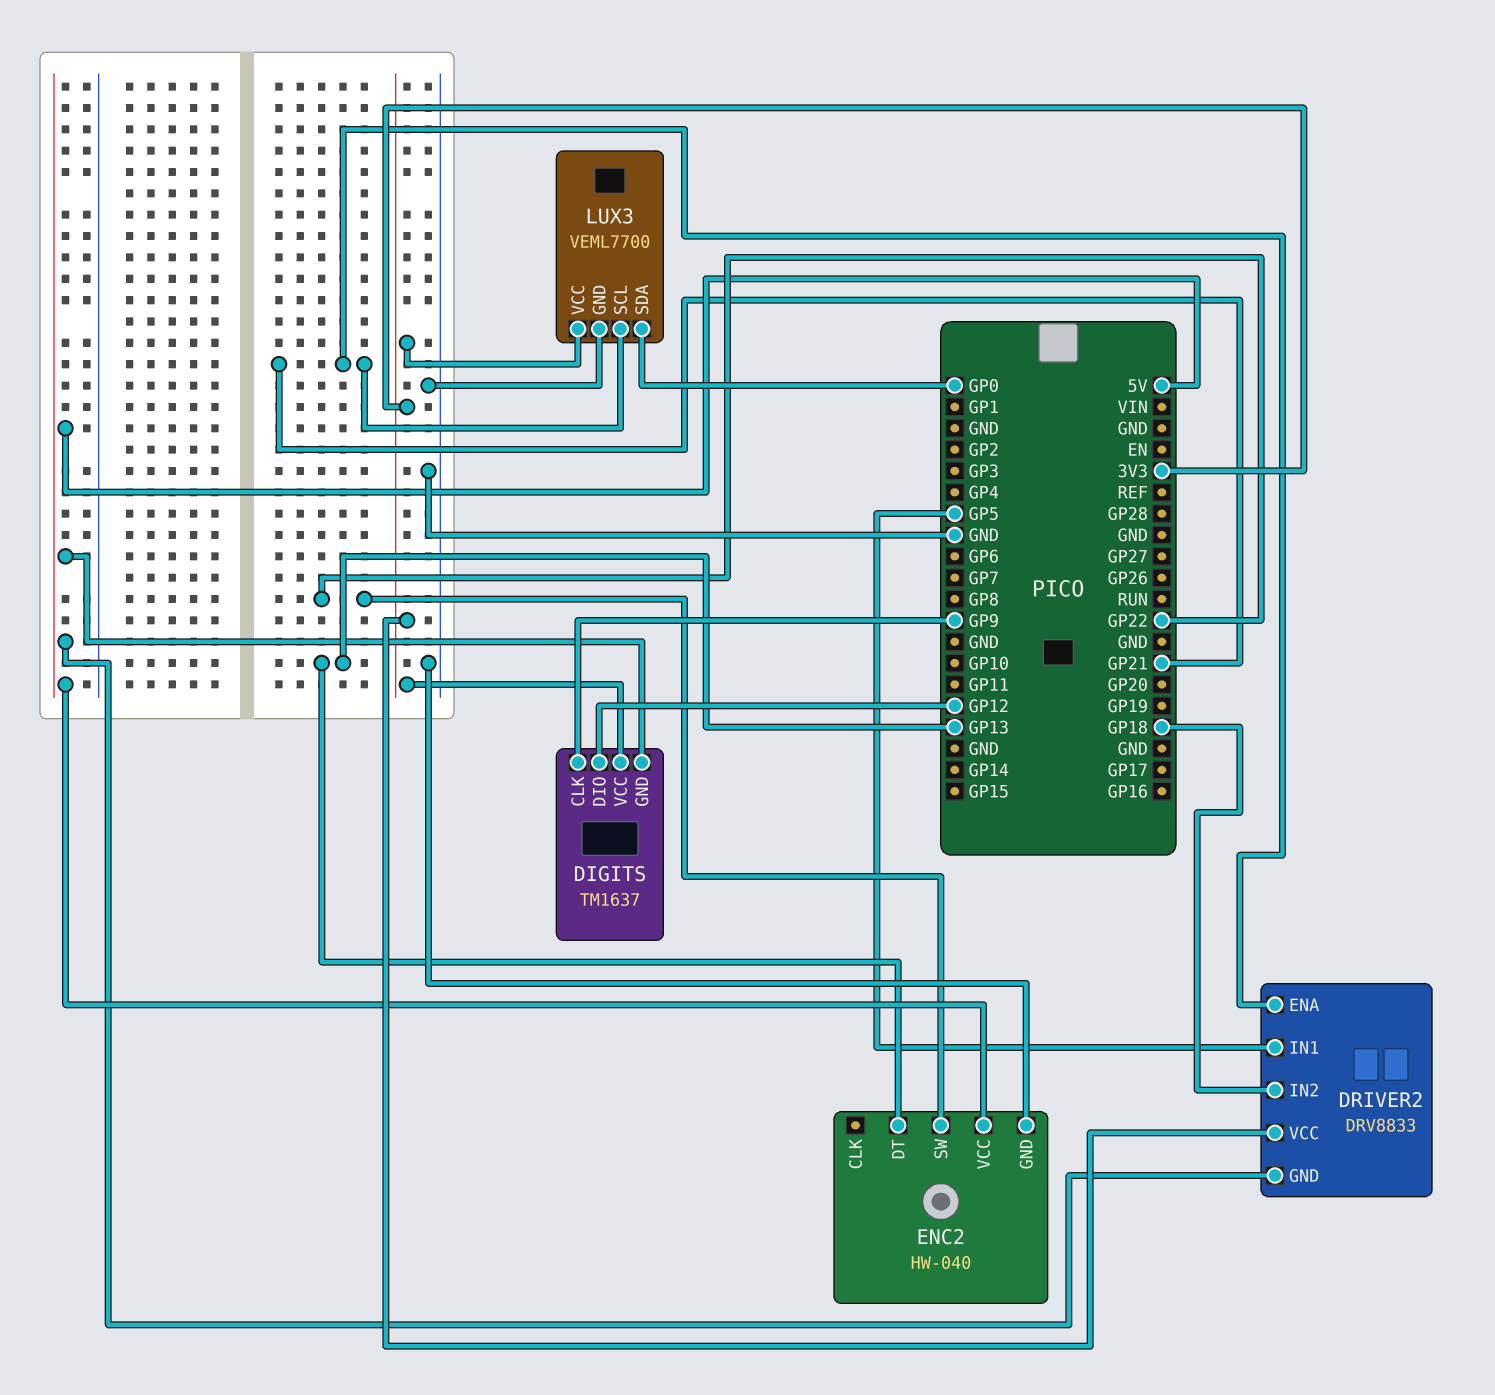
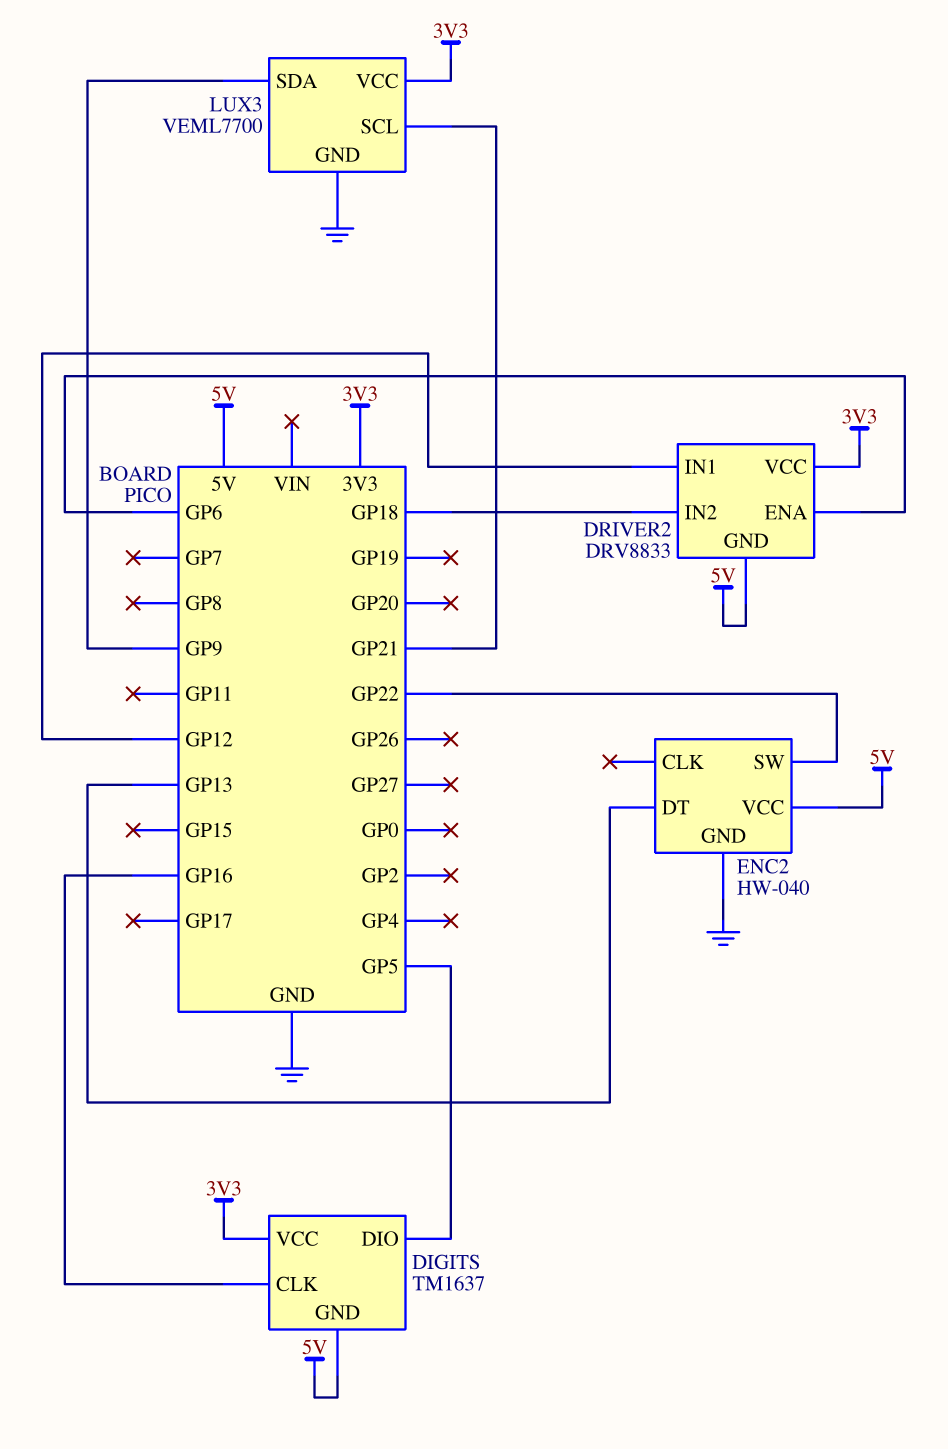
DIGITS pin CLK: GP9 -> GP16
DIGITS pin DIO: GP12 -> GP5
DRIVER2 pin ENA: GP21 -> GP6
DRIVER2 pin IN1: GP5 -> GP12
LUX3 pin SDA: GP0 -> GP9

